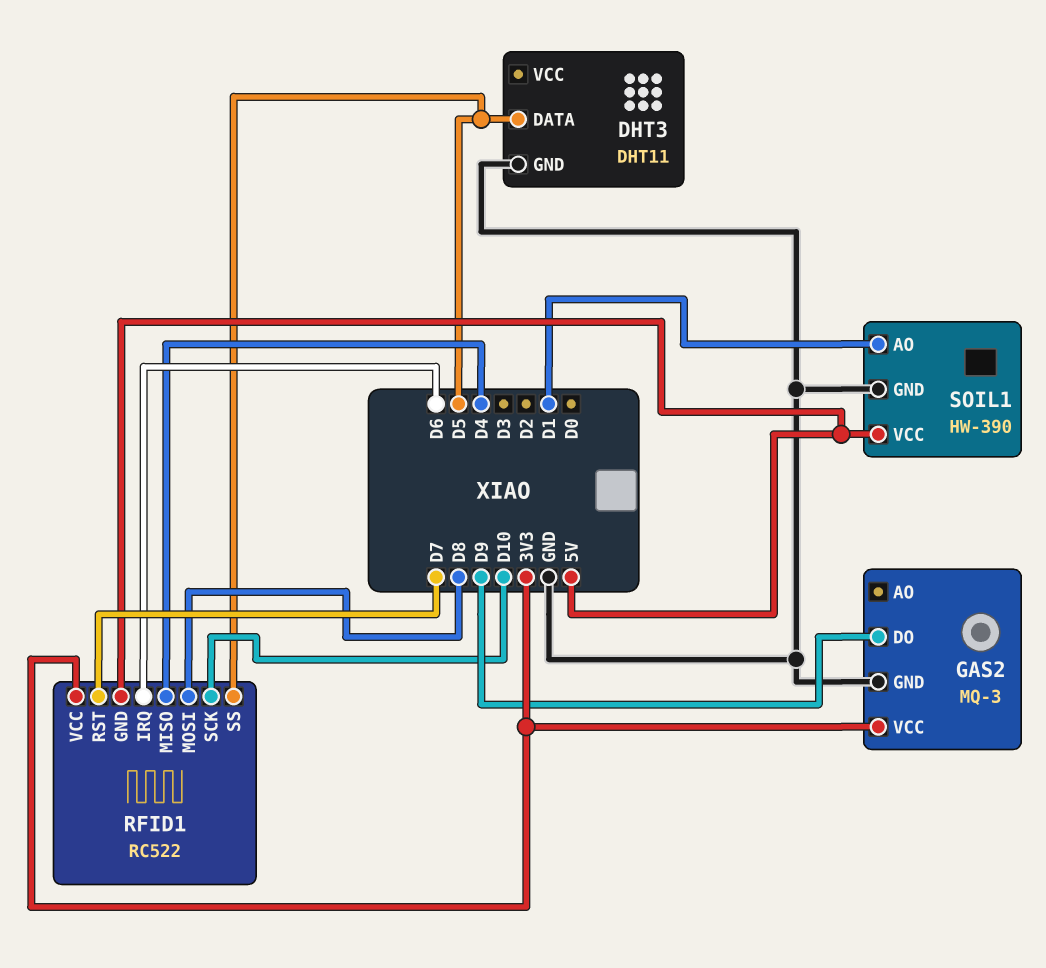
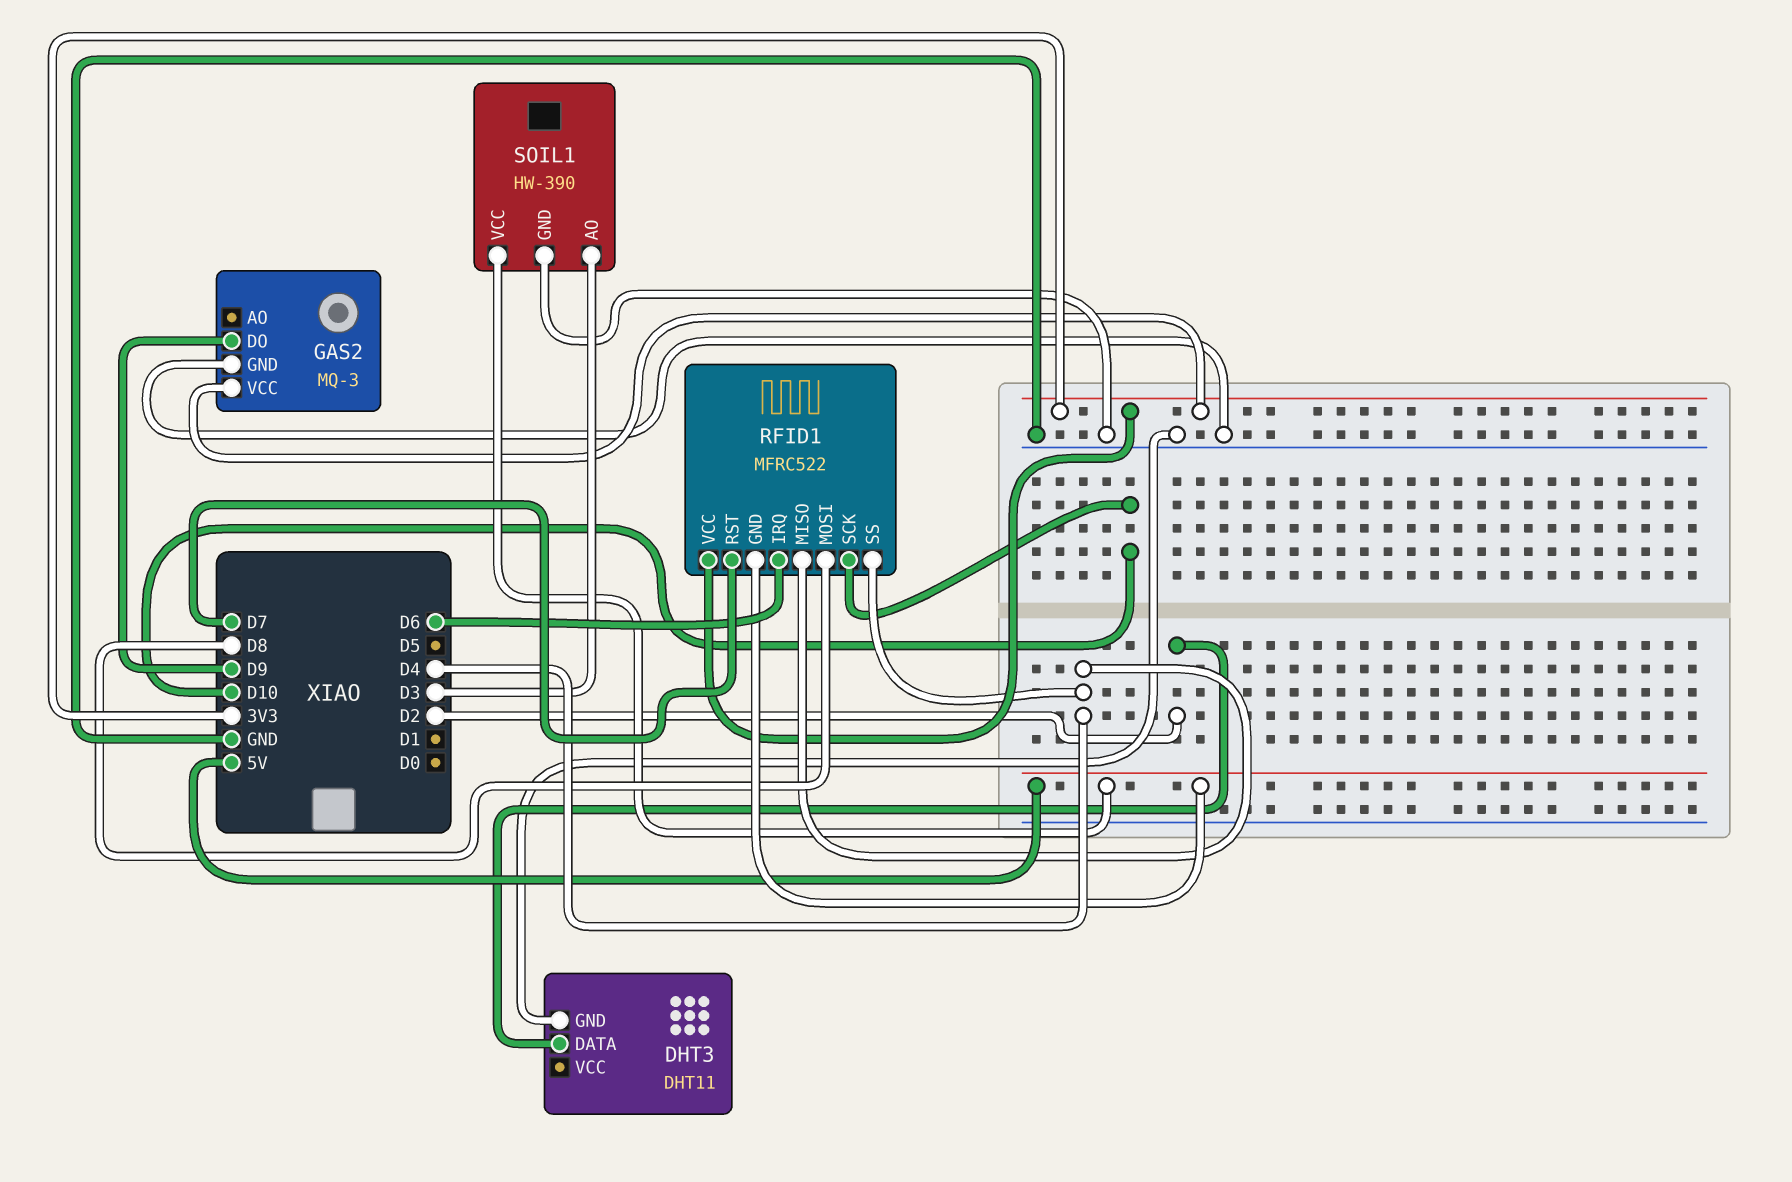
DHT3 pin DATA: D5 -> D2
RFID1: RC522 -> MFRC522
RFID1 pin SS: D5 -> D4
SOIL1 pin AO: D1 -> D3

